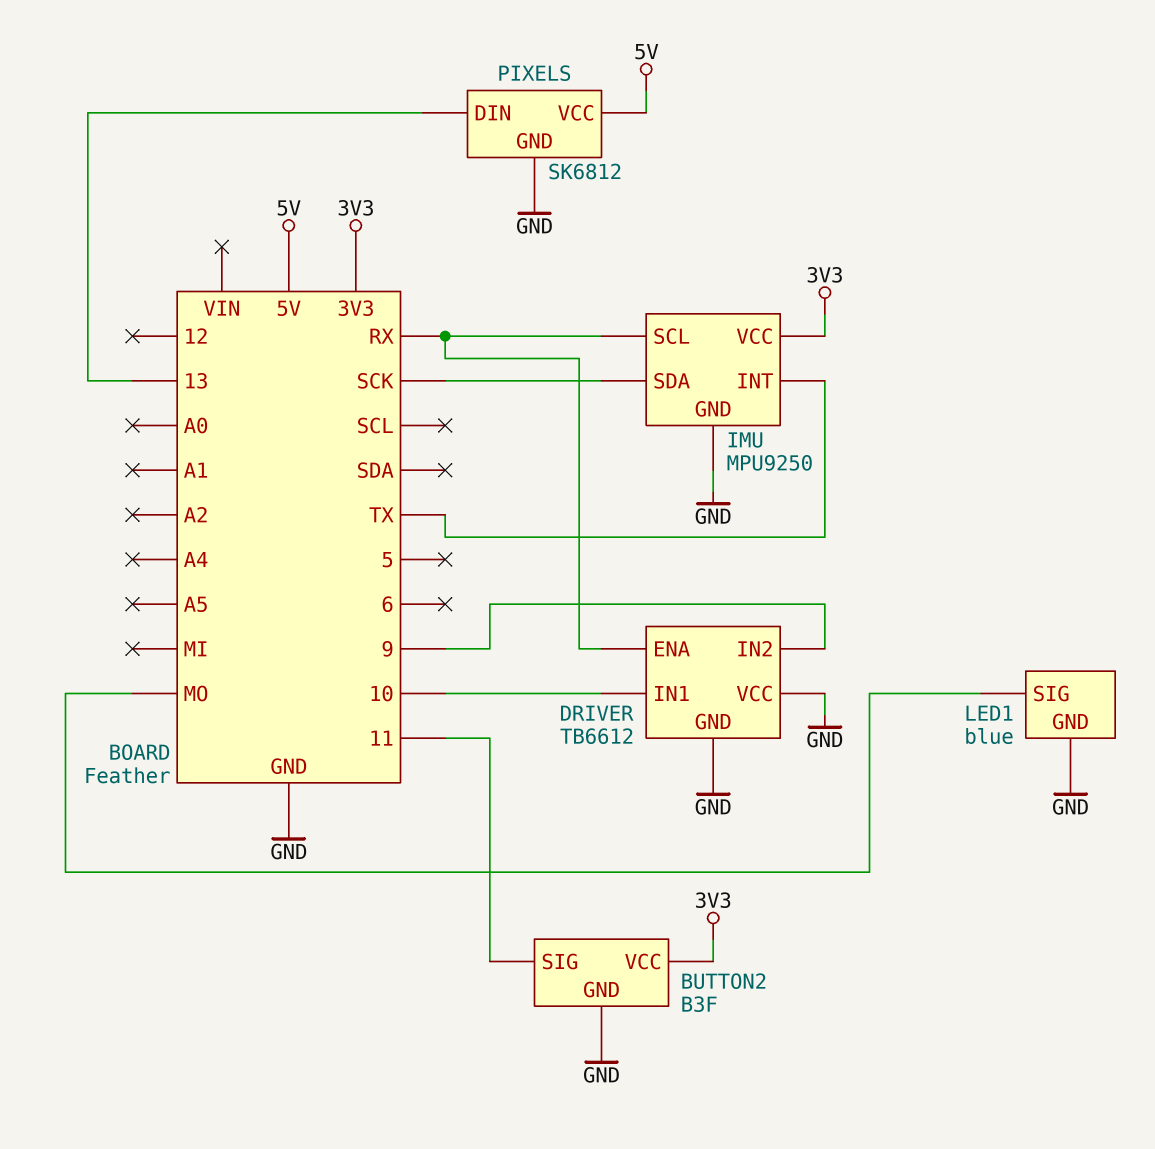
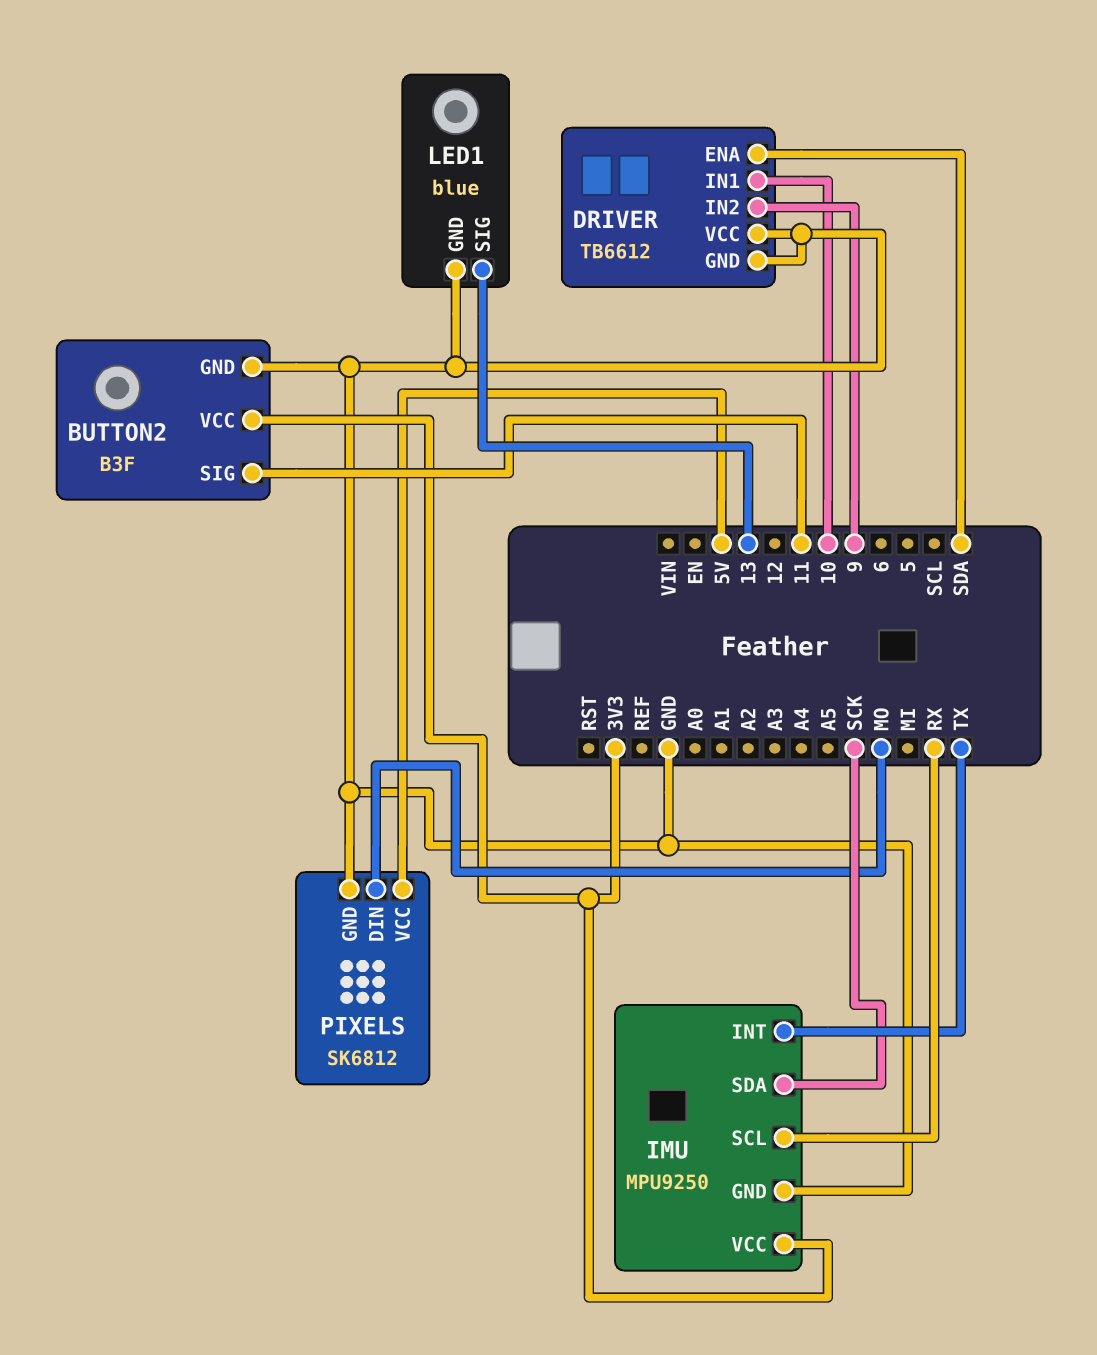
DRIVER pin ENA: RX -> SDA
LED1 pin SIG: MO -> 13
PIXELS pin DIN: 13 -> MO

